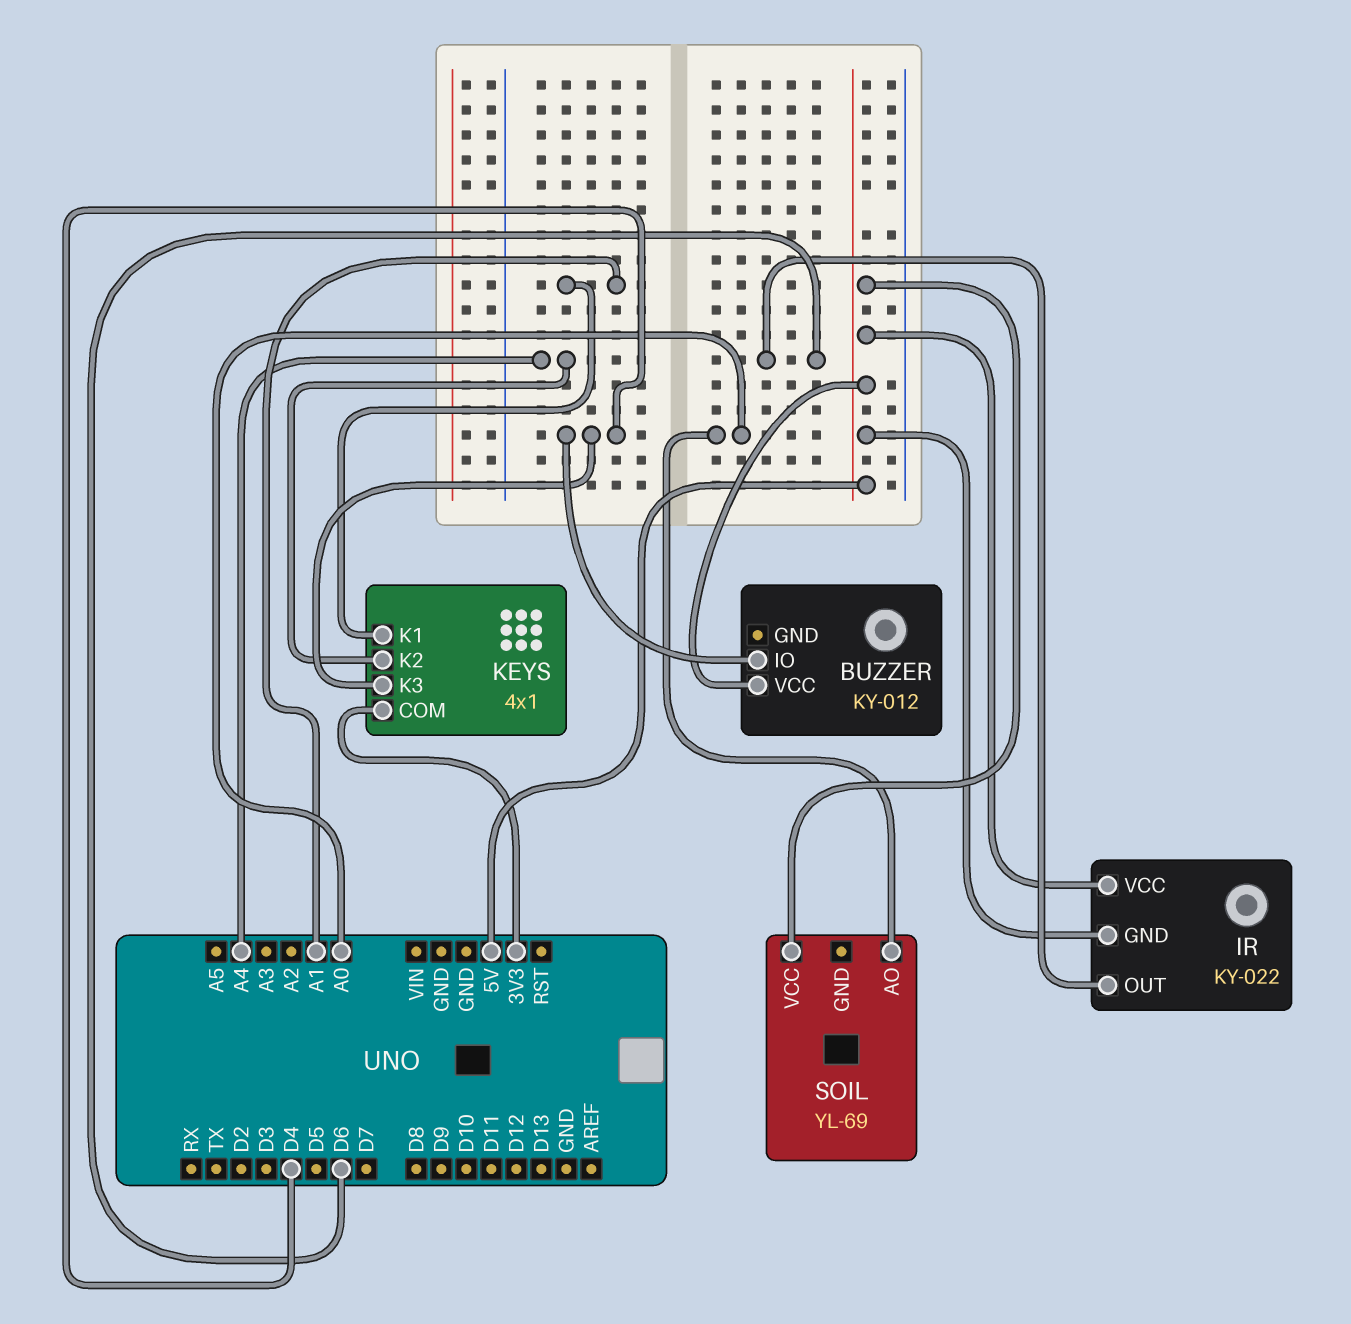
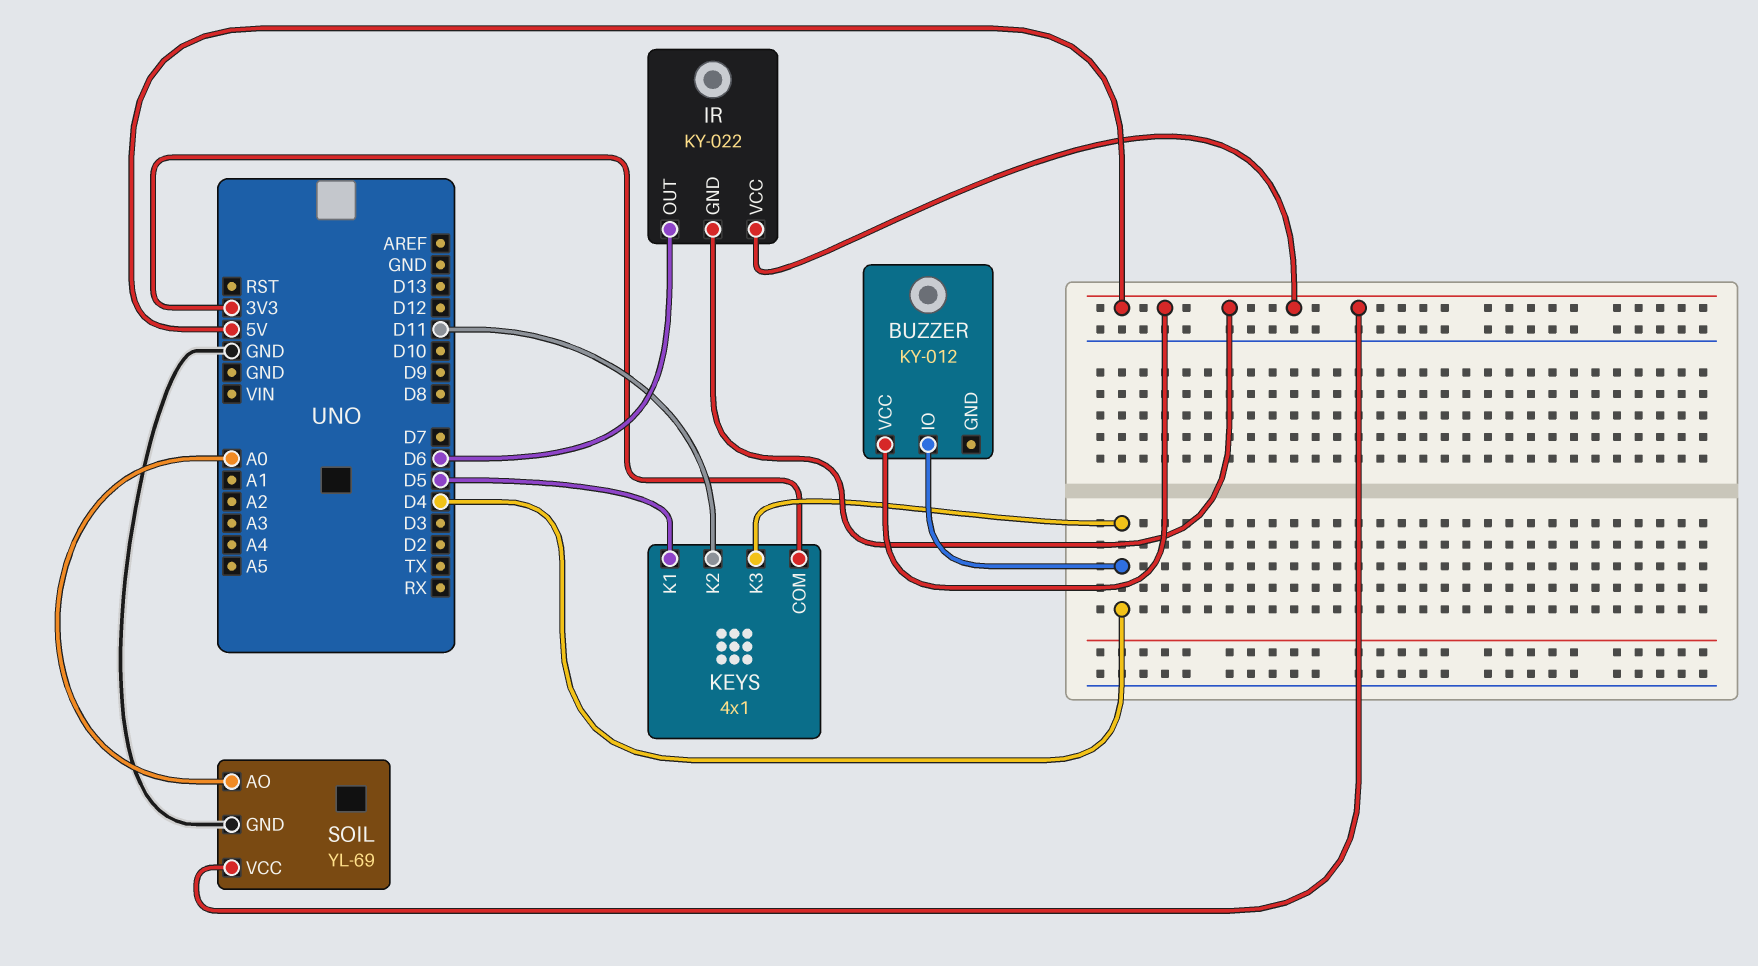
KEYS pin K1: A1 -> D5
KEYS pin K2: A4 -> D11
SOIL pin GND: none -> GND

